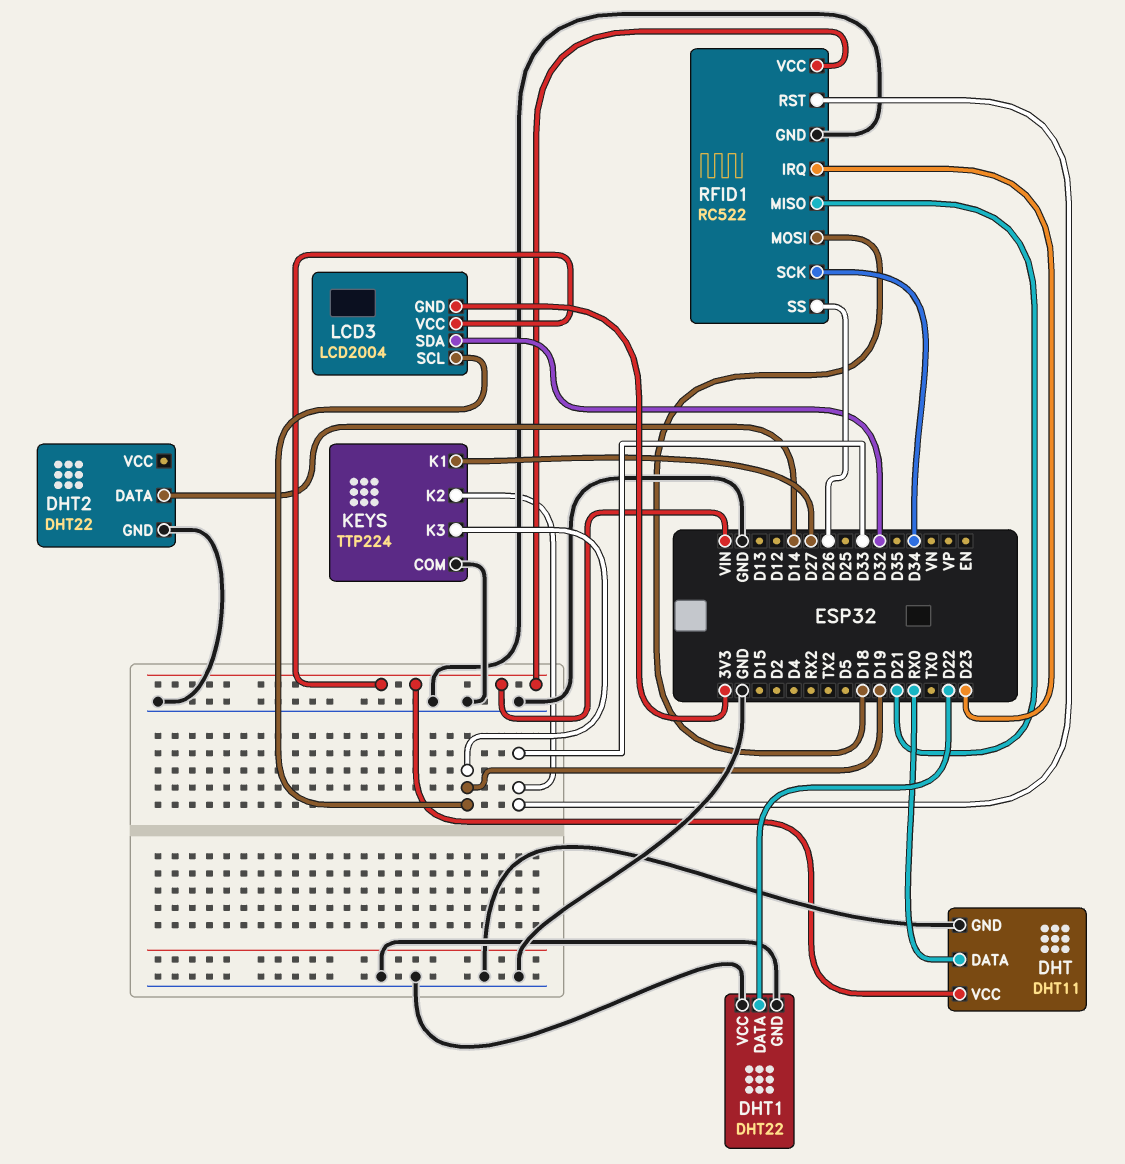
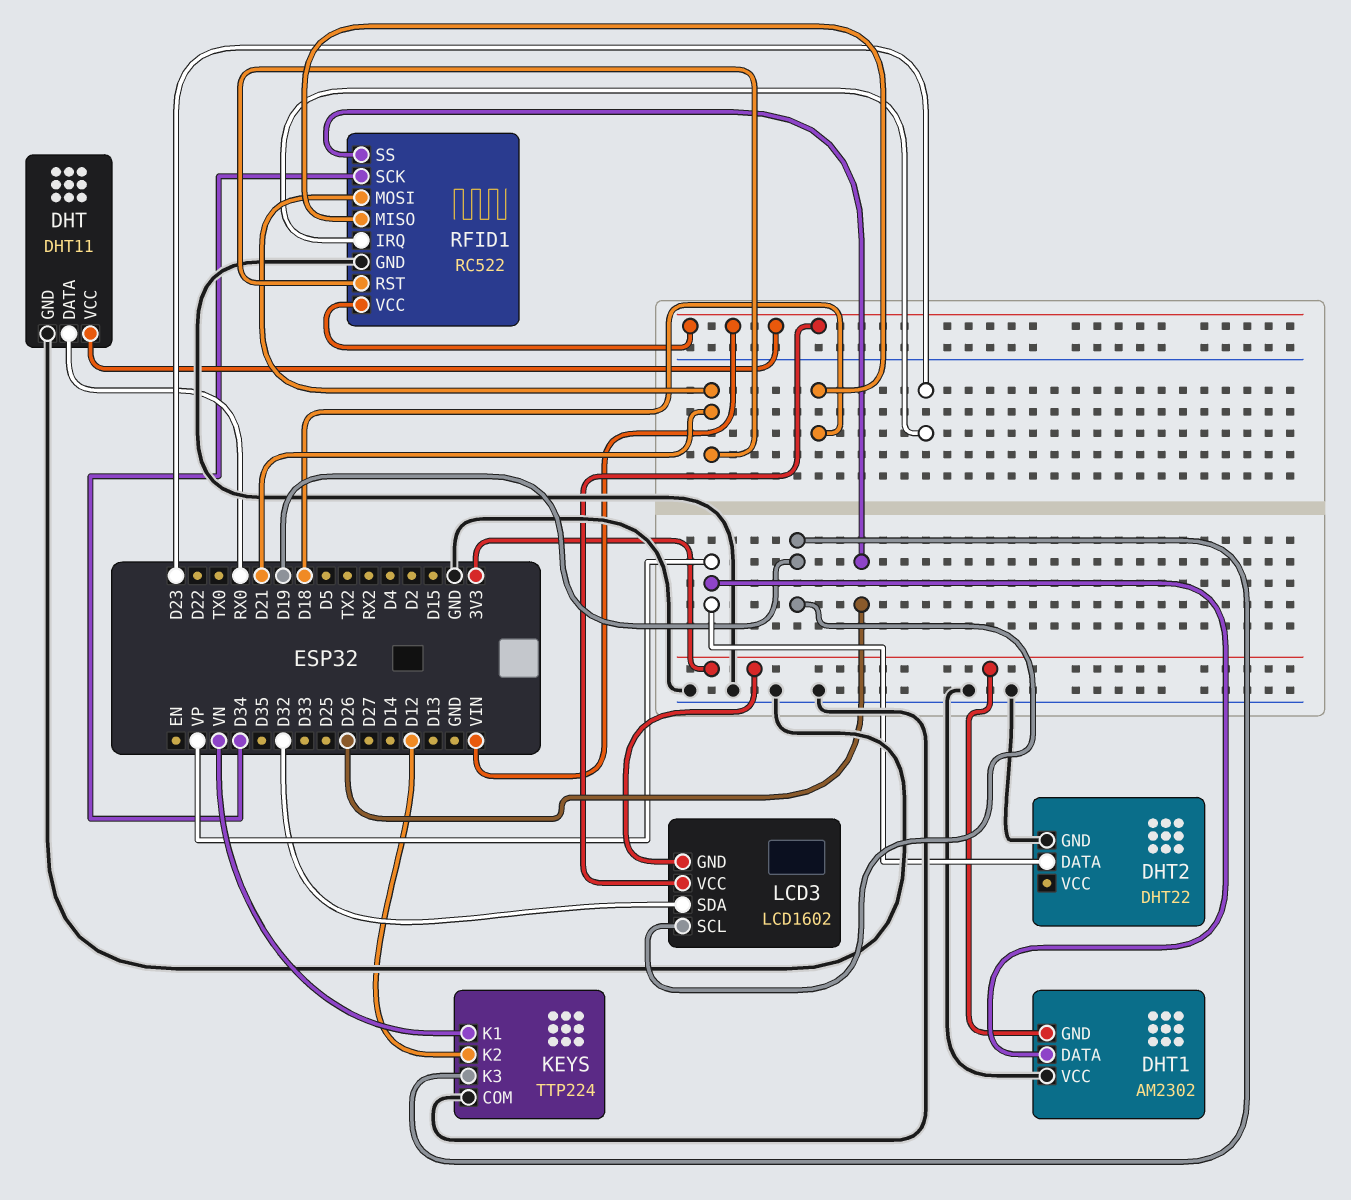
DHT1: DHT22 -> AM2302
DHT1 pin DATA: D22 -> VP
DHT1 pin GND: GND -> 3V3
DHT2 pin DATA: D14 -> VP
KEYS pin K1: D27 -> VN
KEYS pin K2: D33 -> D12
LCD3: LCD2004 -> LCD1602
RFID1 pin MISO: D21 -> D18
RFID1 pin MOSI: D18 -> D21
RFID1 pin RST: D33 -> D21

